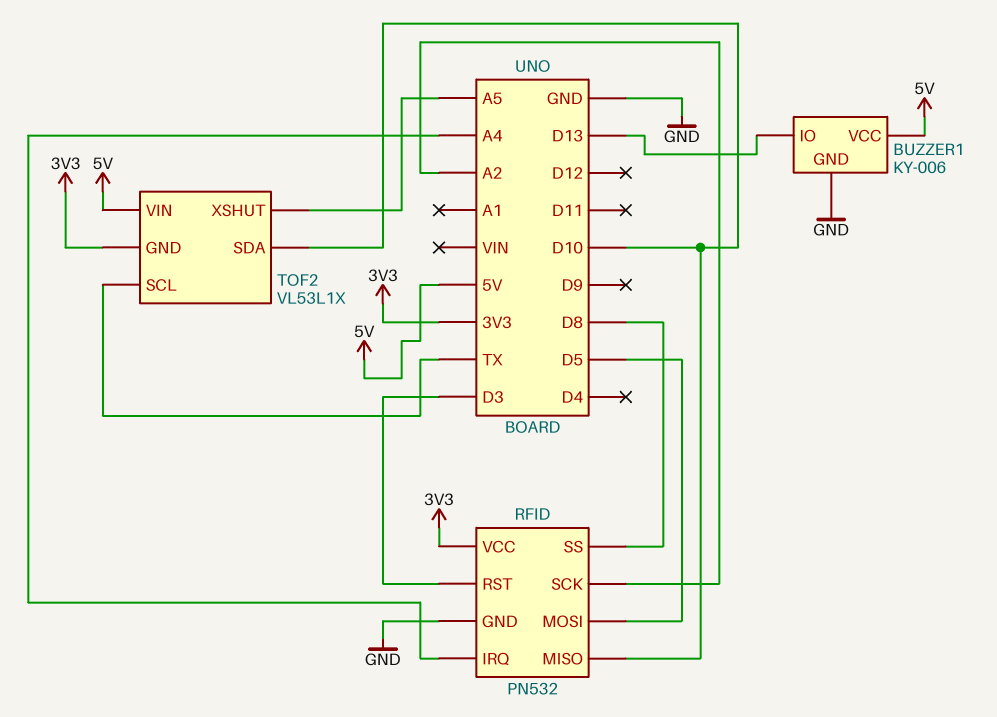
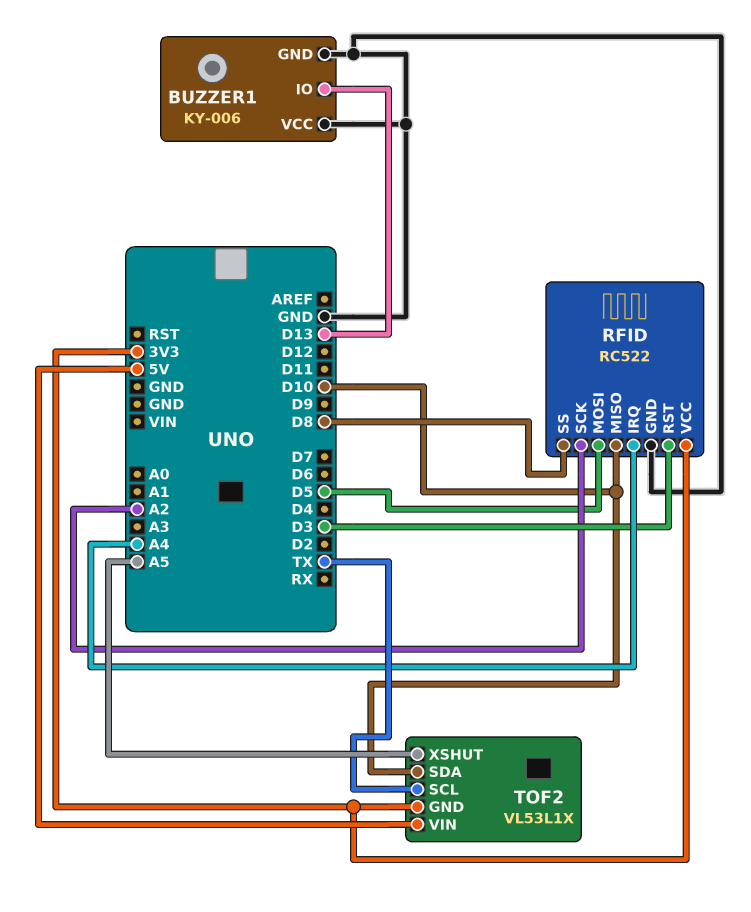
BUZZER1 pin VCC: 5V -> GND
RFID: PN532 -> RC522

